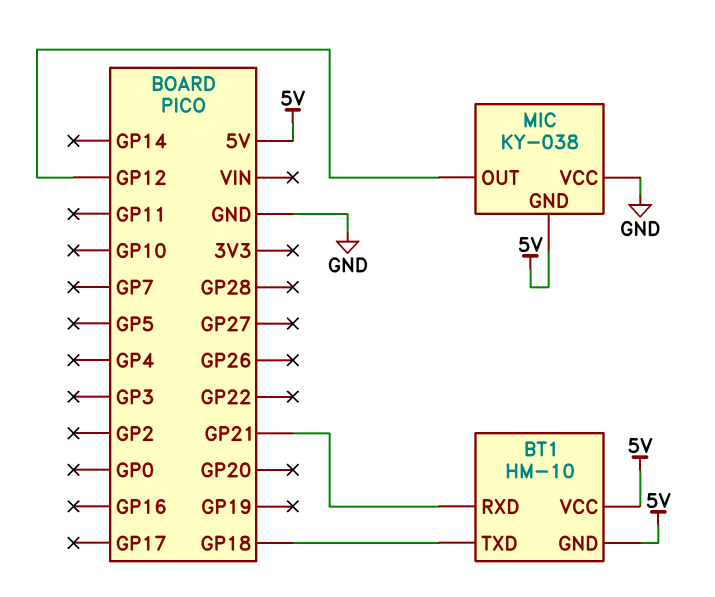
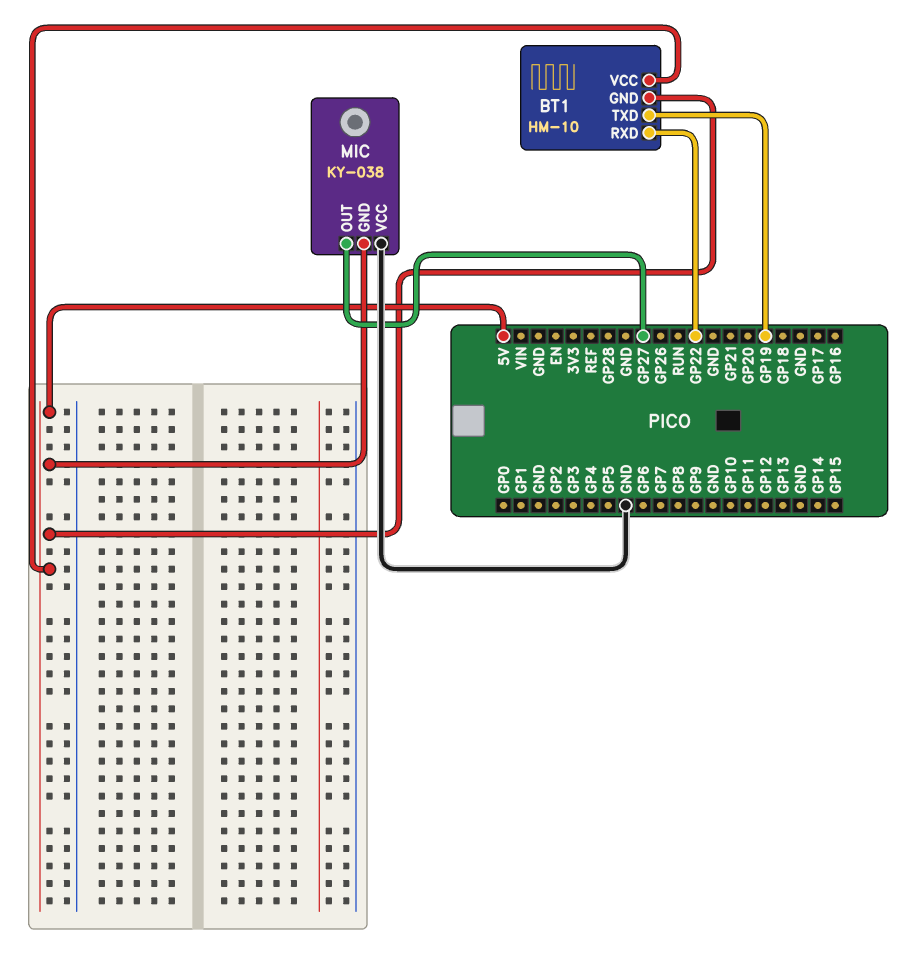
BT1 pin RXD: GP21 -> GP22
BT1 pin TXD: GP18 -> GP19
MIC pin OUT: GP12 -> GP27

